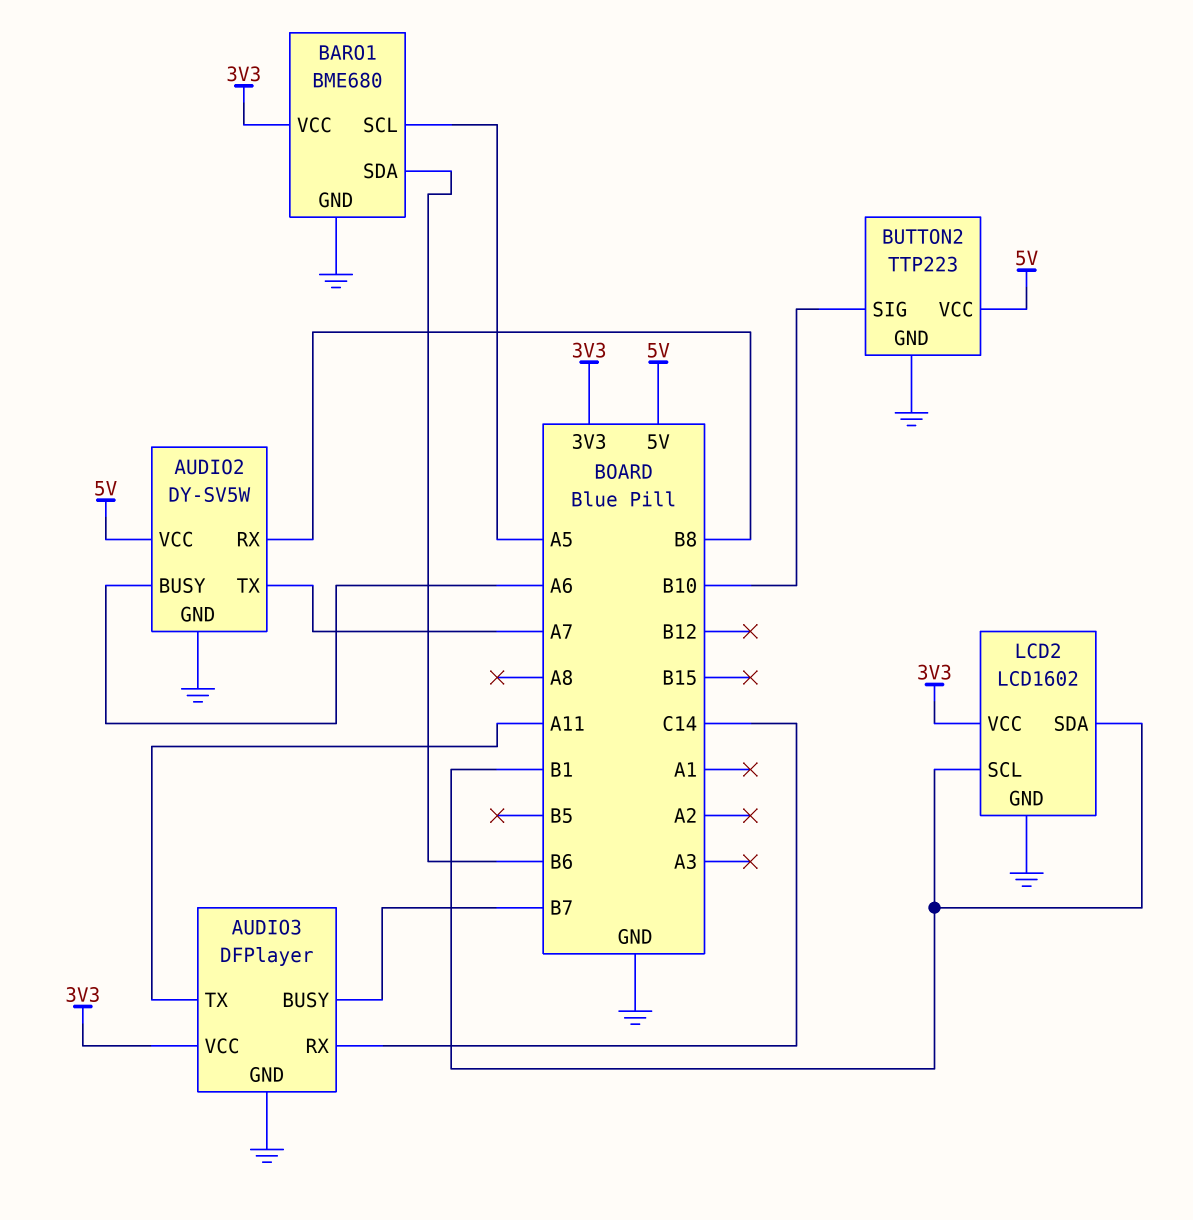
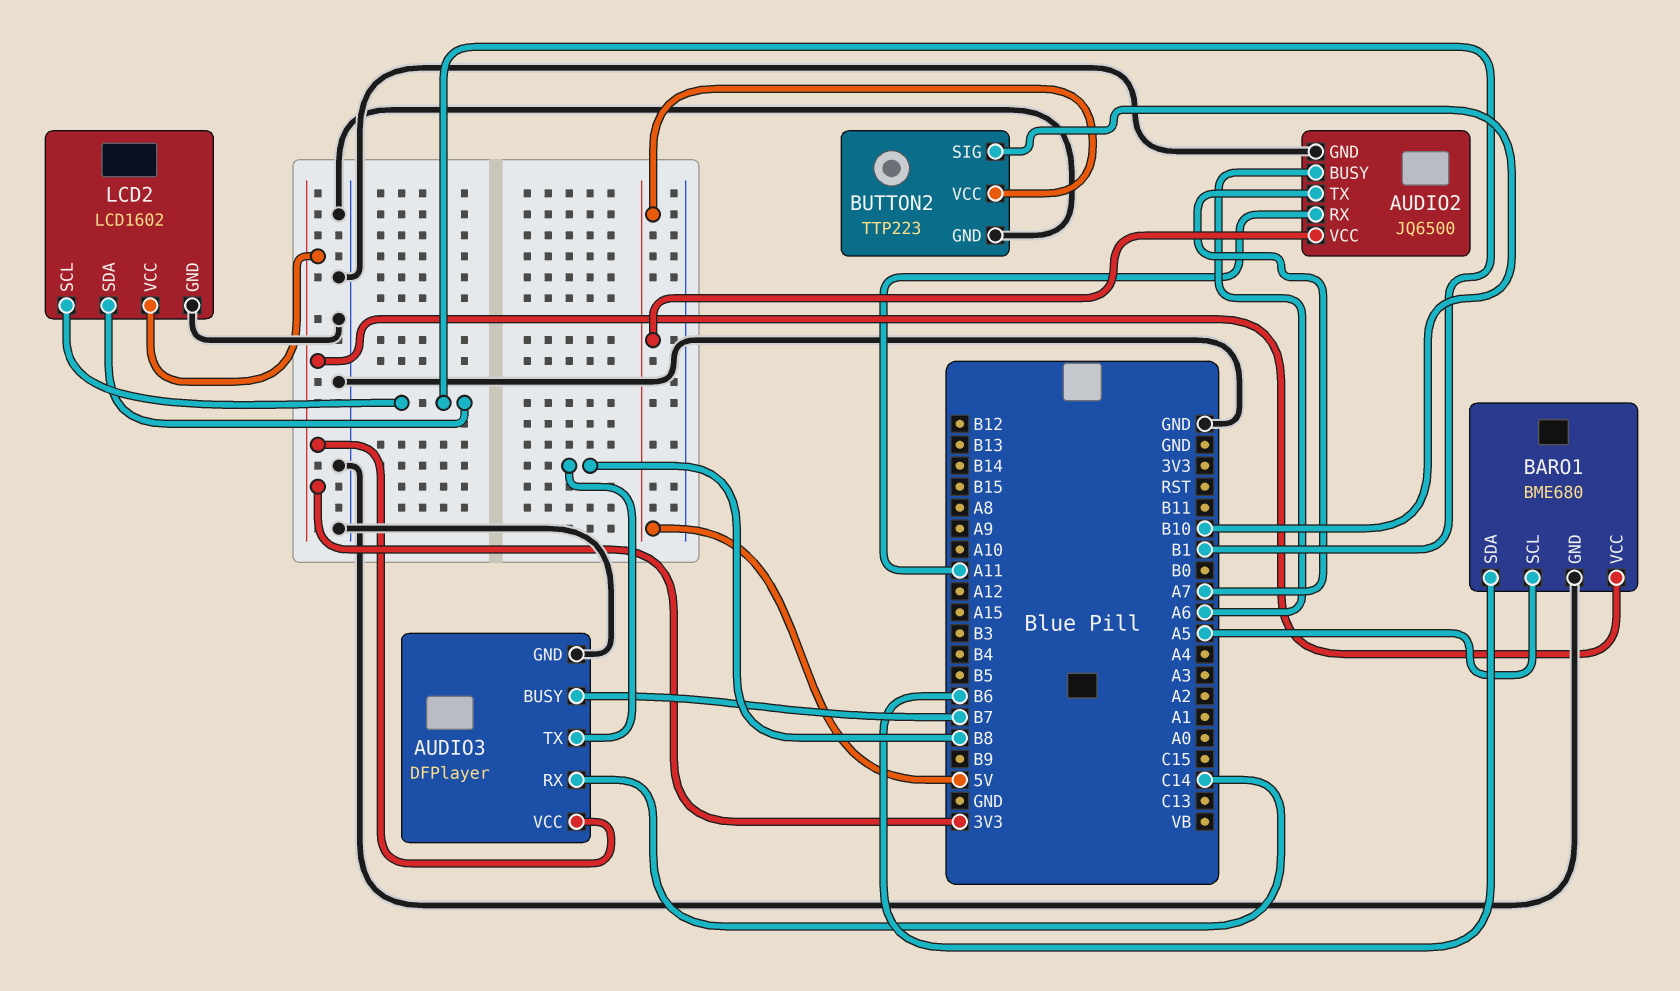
AUDIO2: DY-SV5W -> JQ6500
AUDIO2 pin RX: B8 -> A11
AUDIO3 pin TX: A11 -> B8

